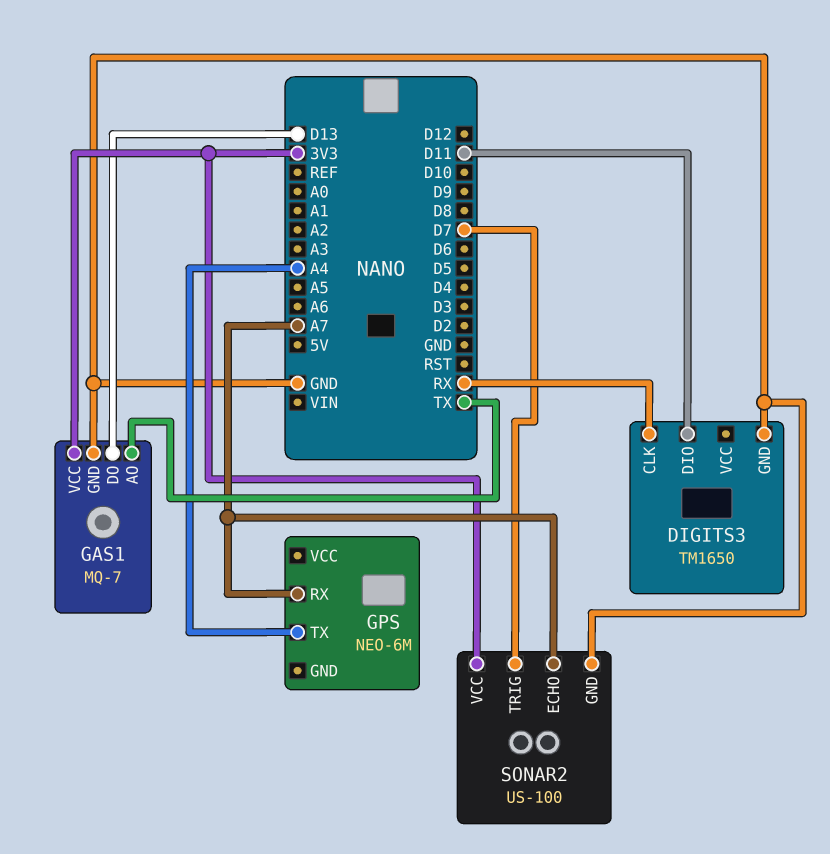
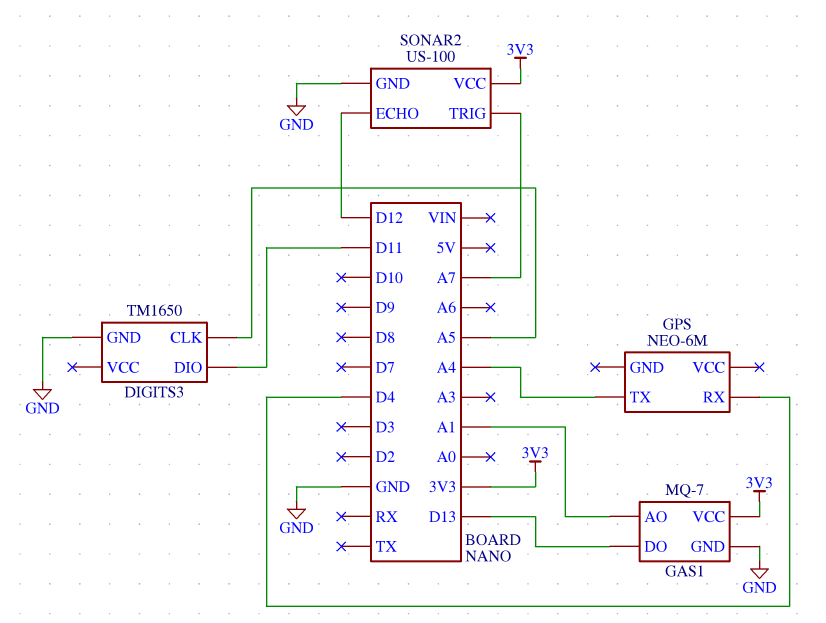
DIGITS3 pin CLK: RX -> A5
GAS1 pin AO: TX -> A1
GPS pin RX: A7 -> D4
SONAR2 pin ECHO: A7 -> D12
SONAR2 pin TRIG: D7 -> A7

